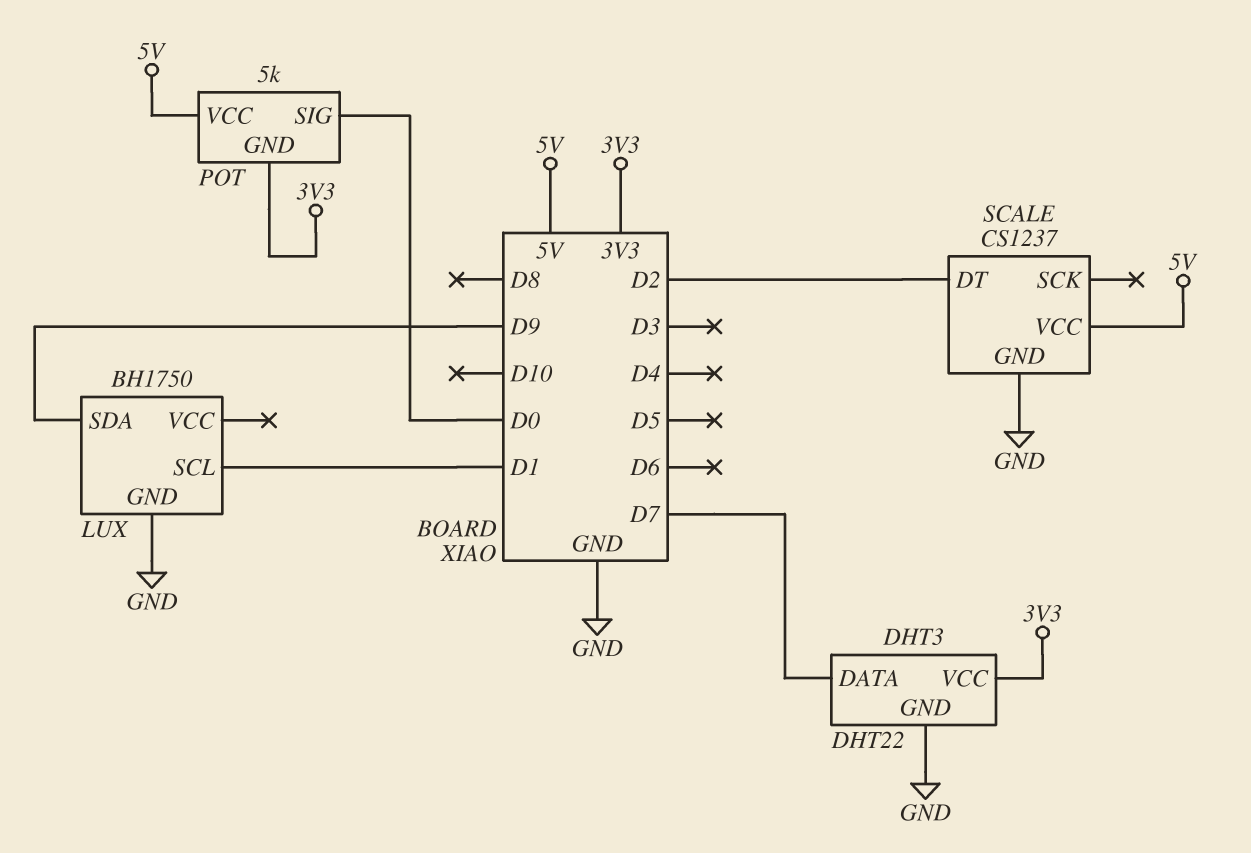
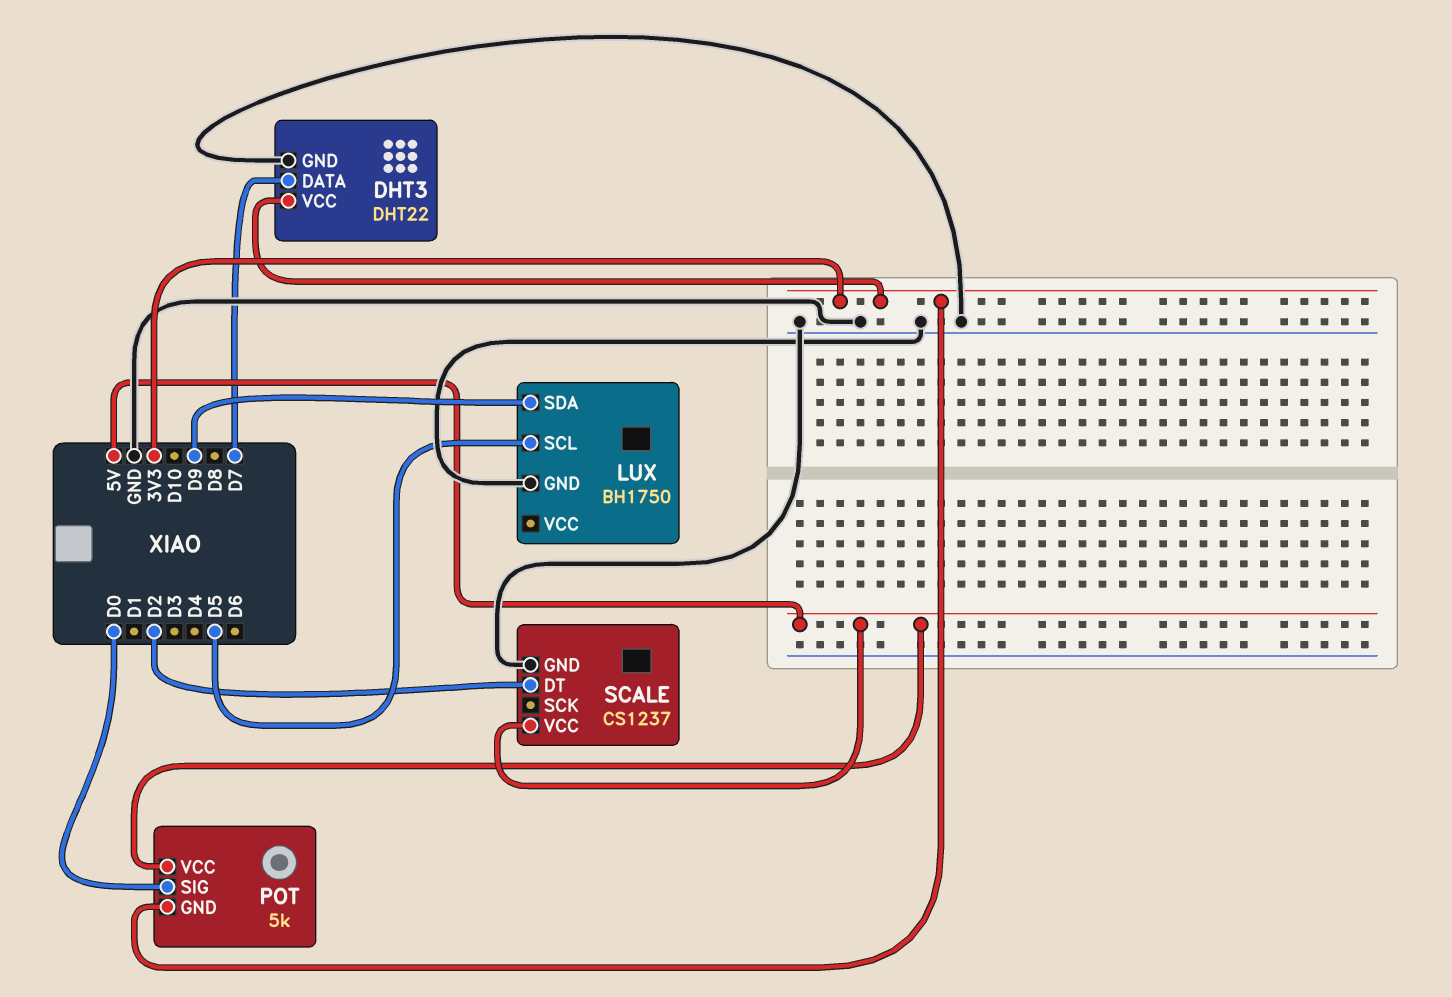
LUX pin SCL: D1 -> D5

